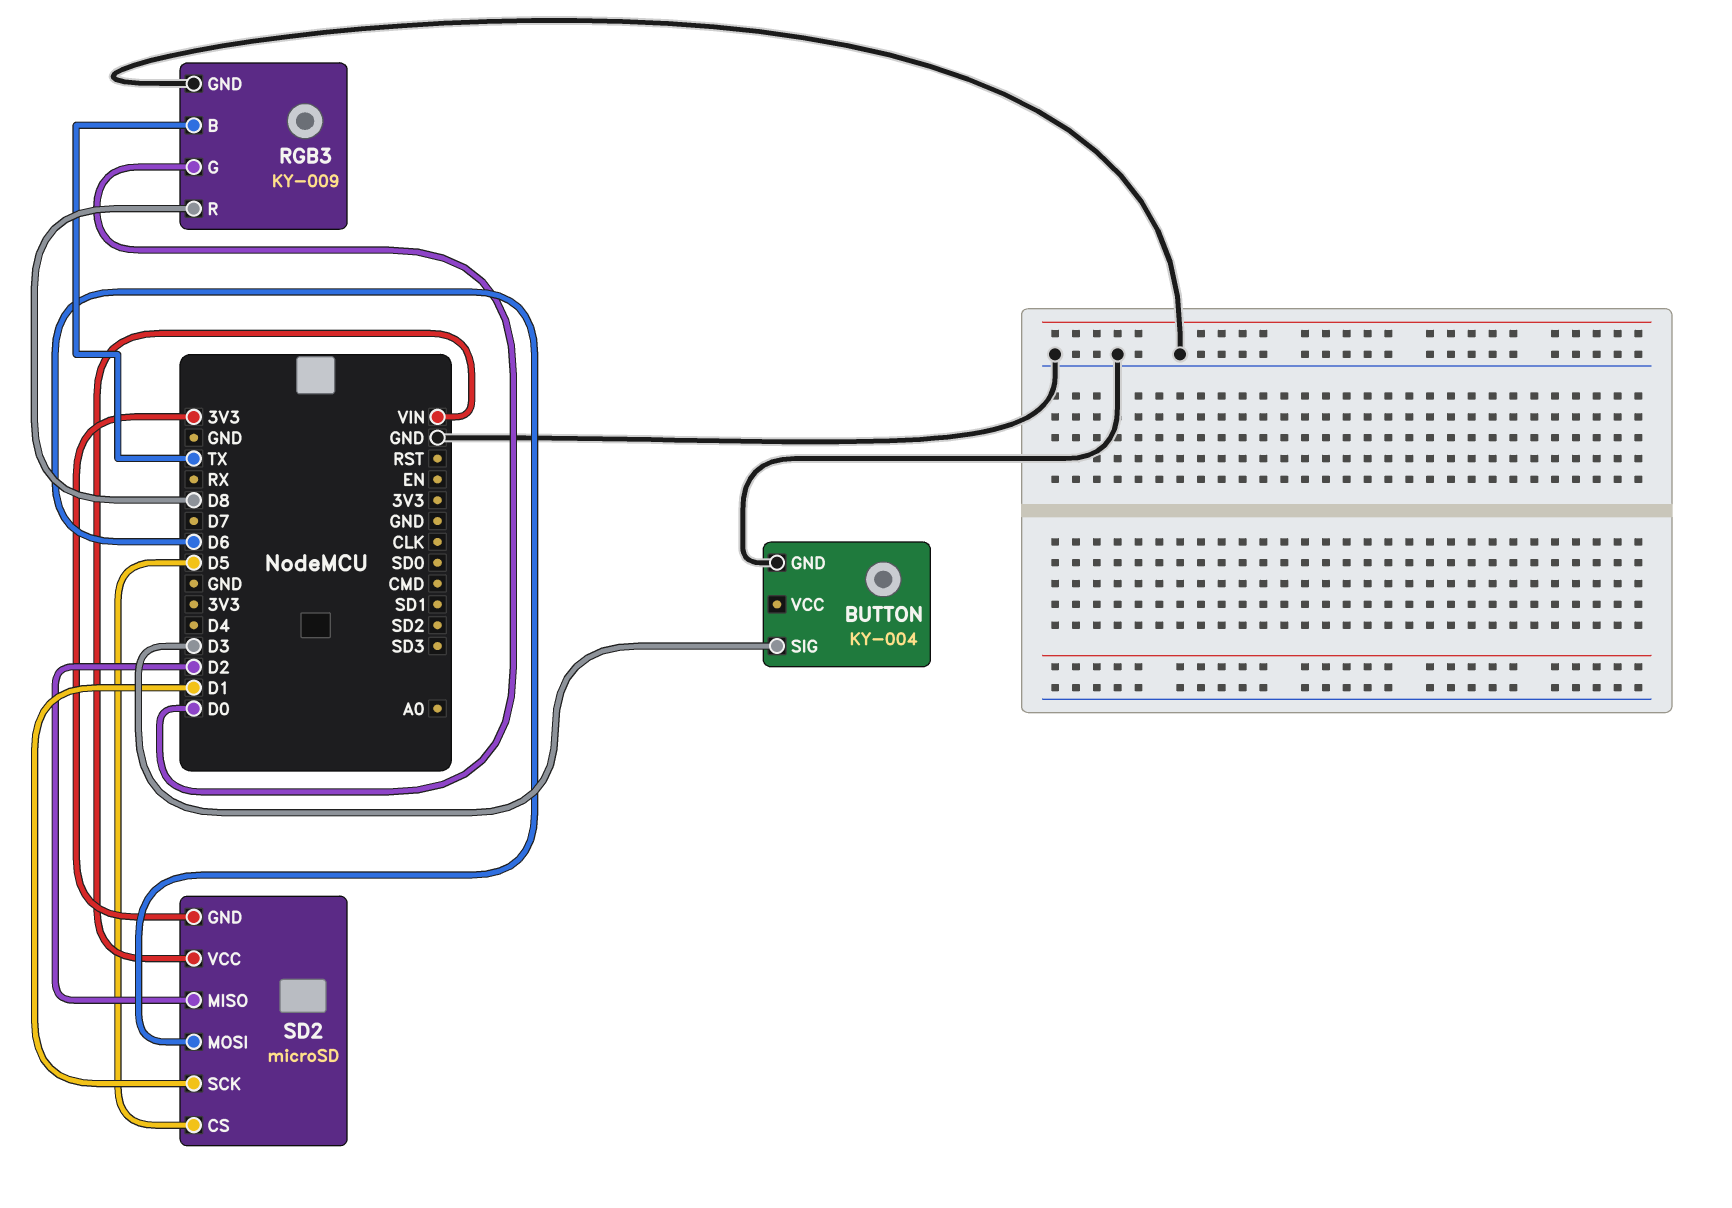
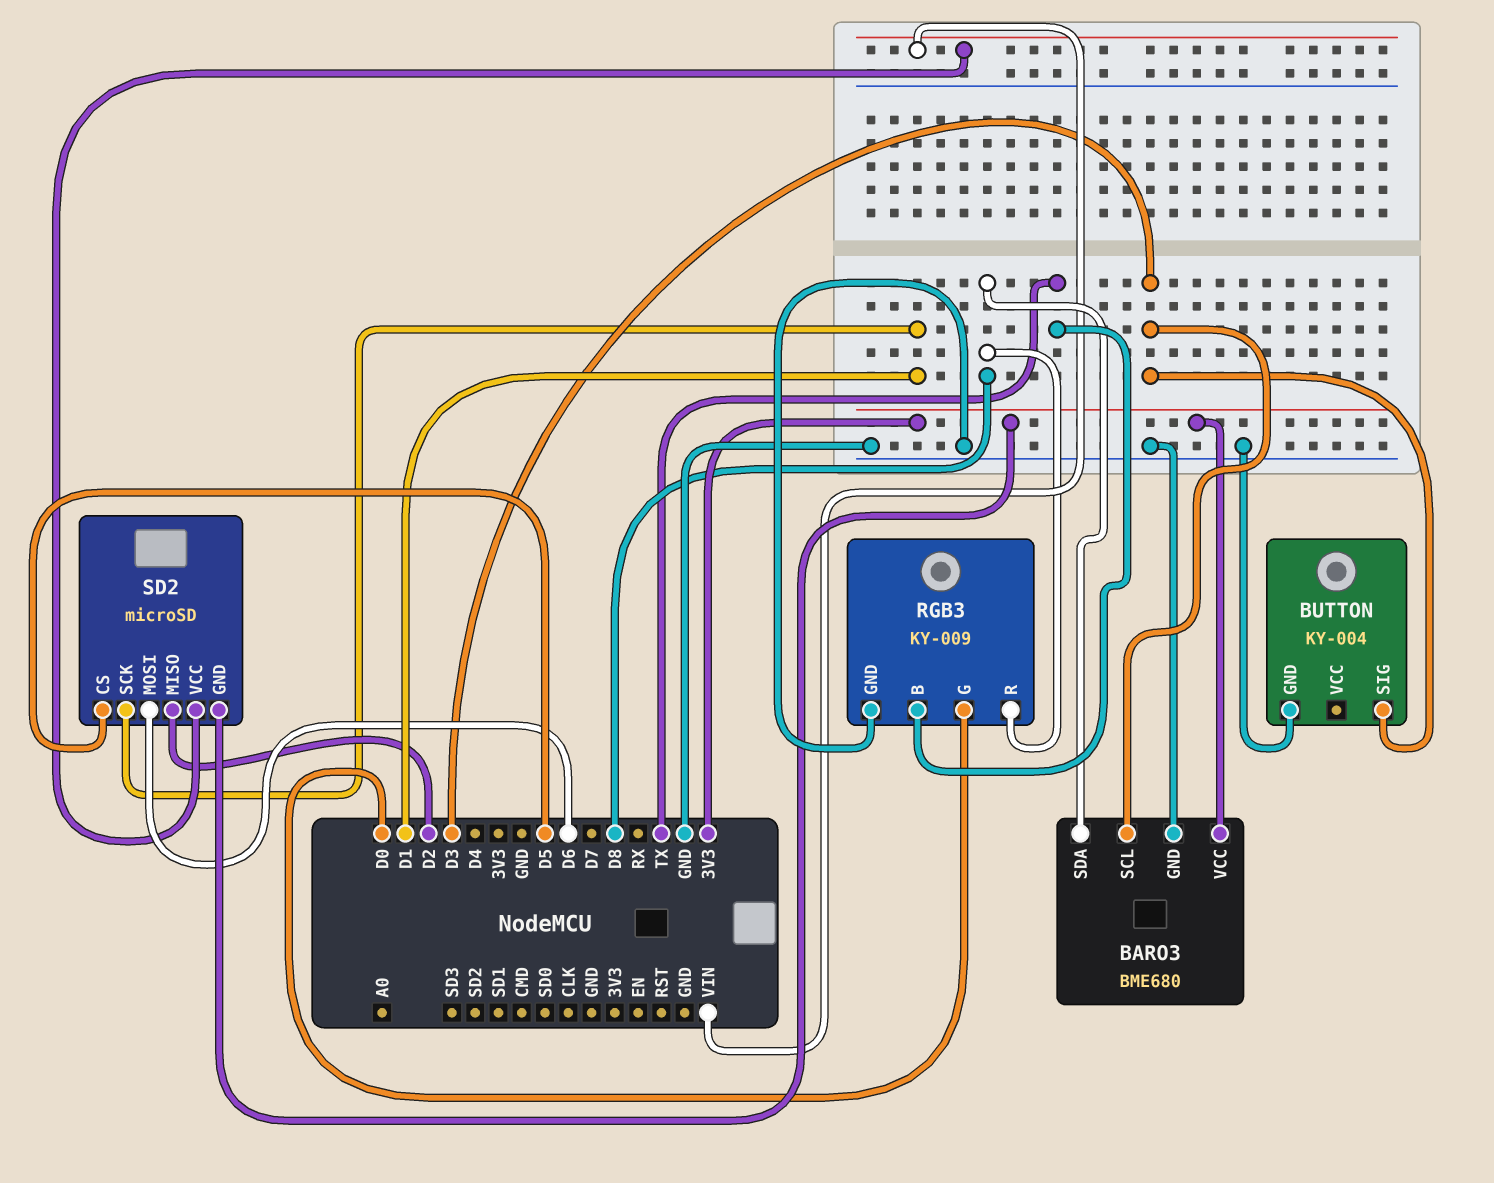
BARO3: none -> BME680
BARO3 pin GND: none -> GND
BARO3 pin SCL: none -> D3
BARO3 pin SDA: none -> D8
BARO3 pin VCC: none -> 3V3

